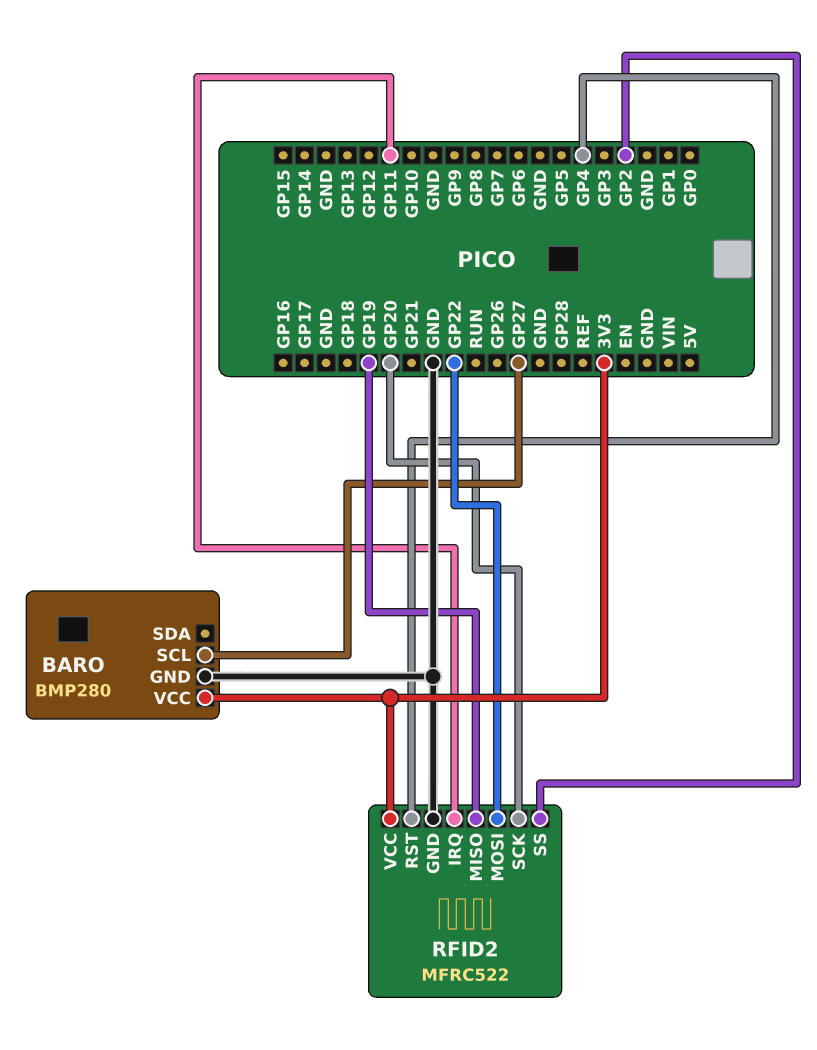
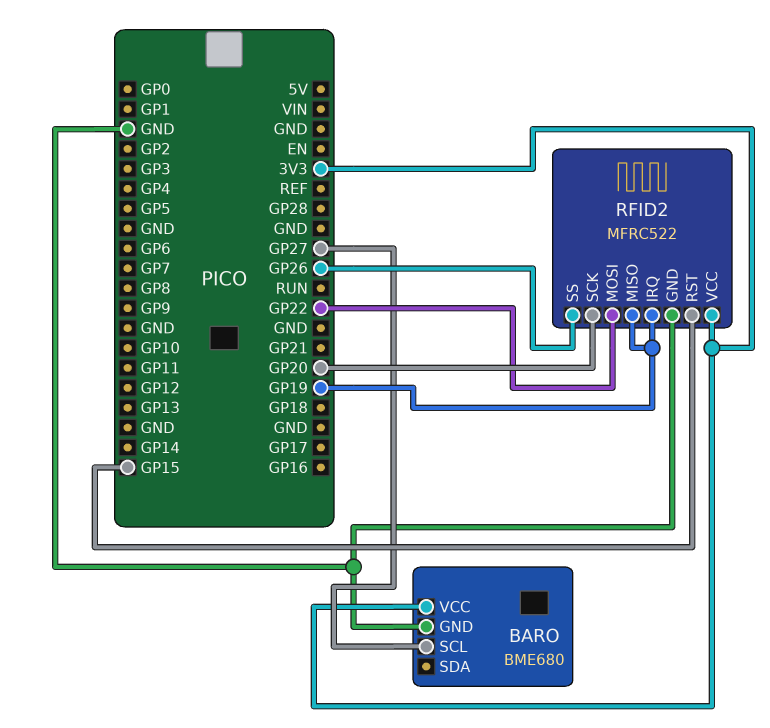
BARO: BMP280 -> BME680
RFID2 pin IRQ: GP11 -> GP19
RFID2 pin RST: GP4 -> GP15
RFID2 pin SS: GP2 -> GP26

